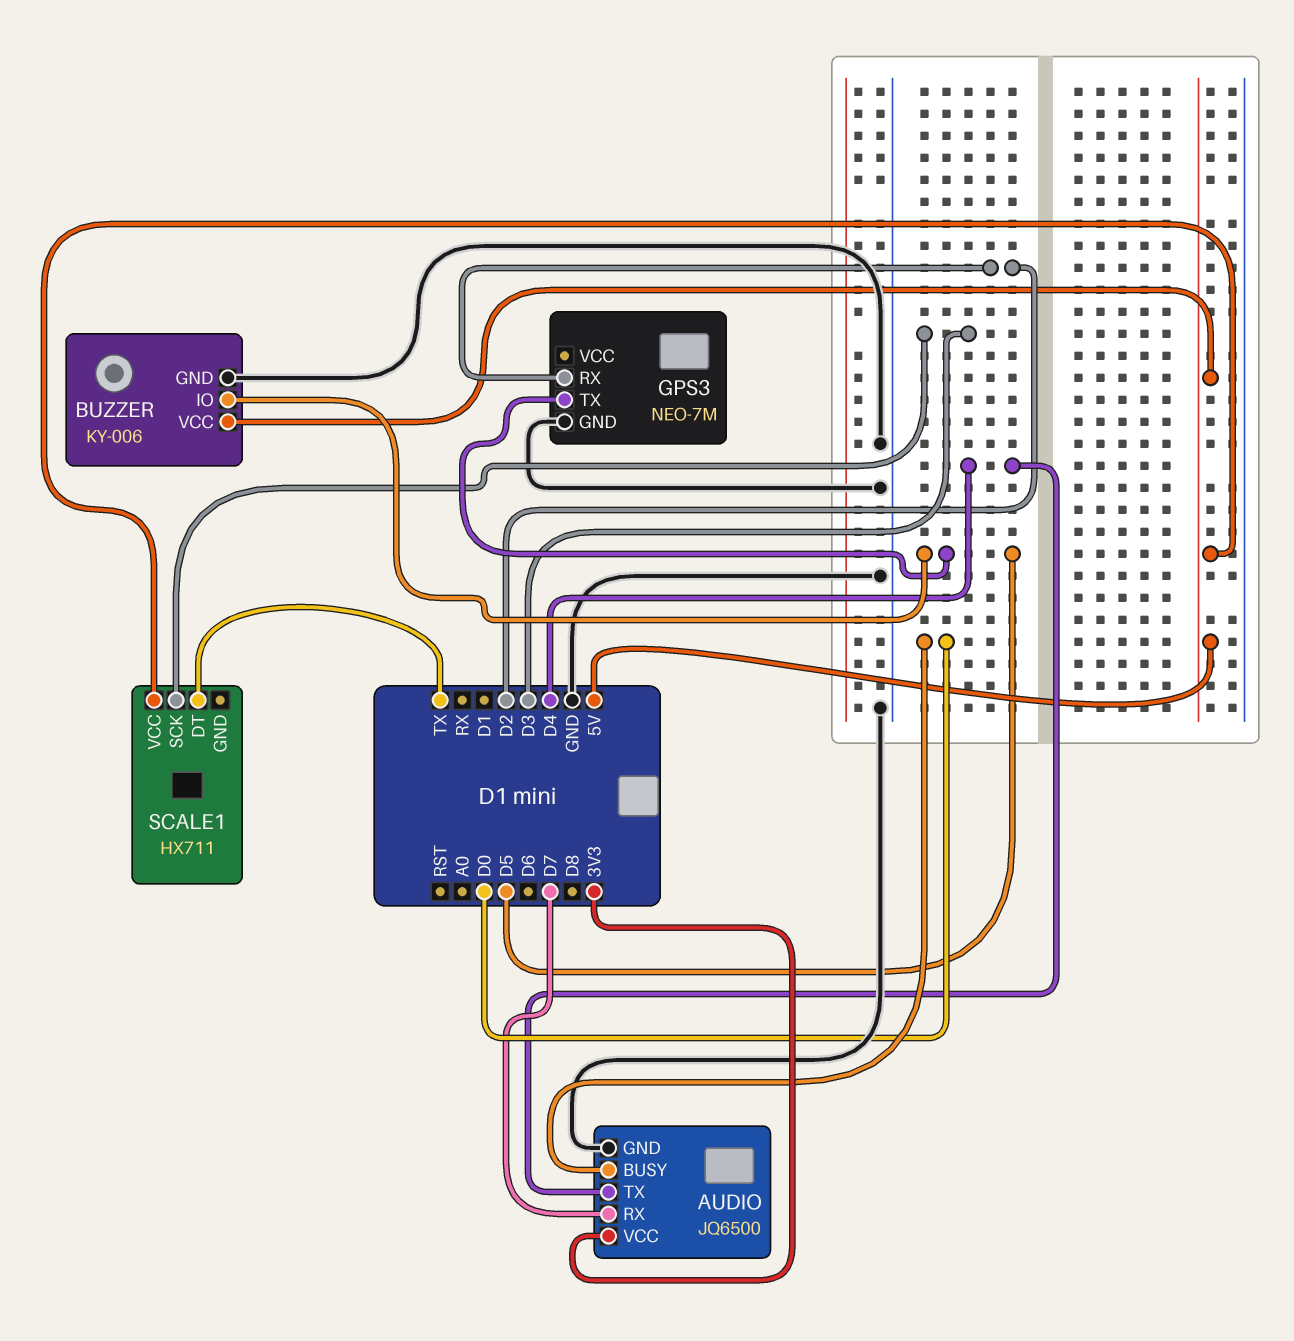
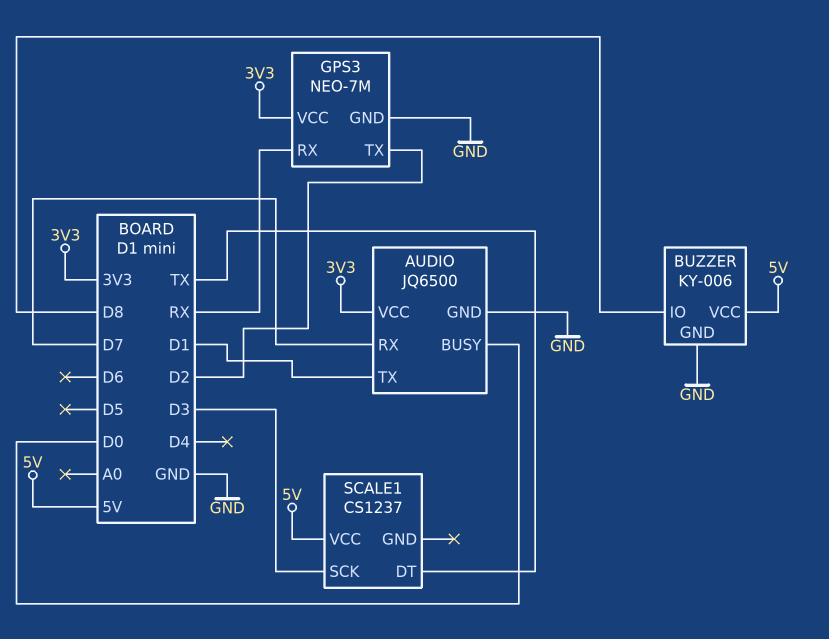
AUDIO pin TX: D4 -> D1
BUZZER pin IO: D5 -> D8
GPS3 pin RX: D2 -> RX
GPS3 pin TX: D5 -> D2
GPS3 pin VCC: none -> 3V3
SCALE1: HX711 -> CS1237

